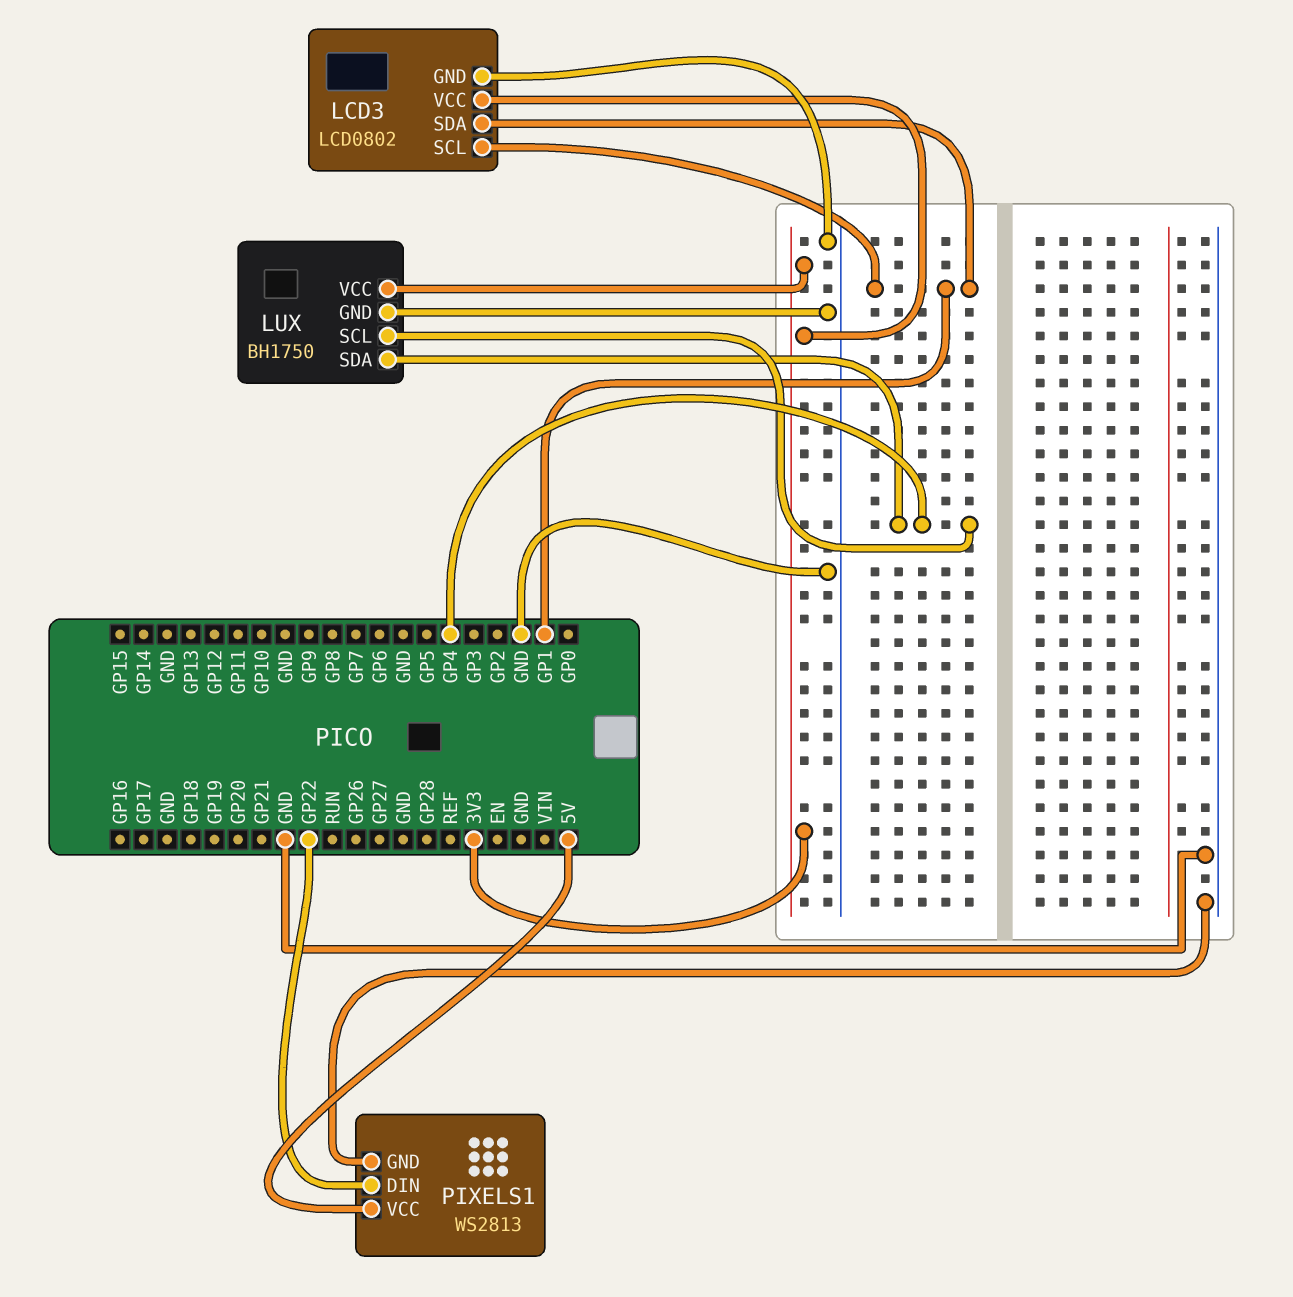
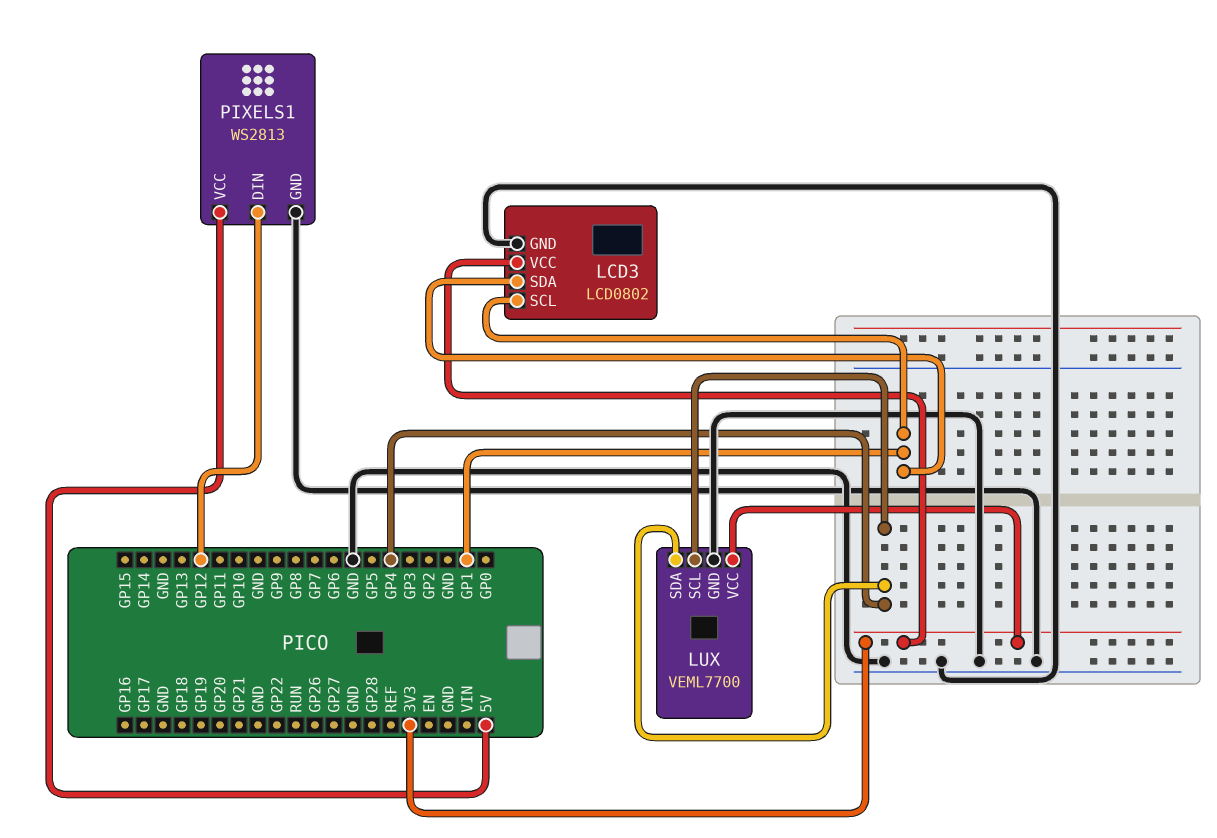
LUX: BH1750 -> VEML7700
PIXELS1 pin DIN: GP22 -> GP12

